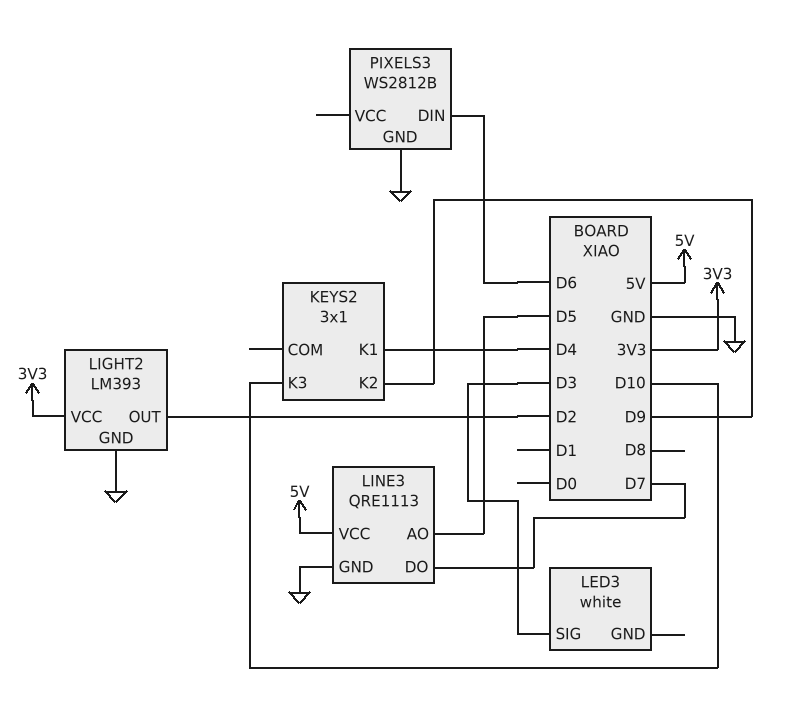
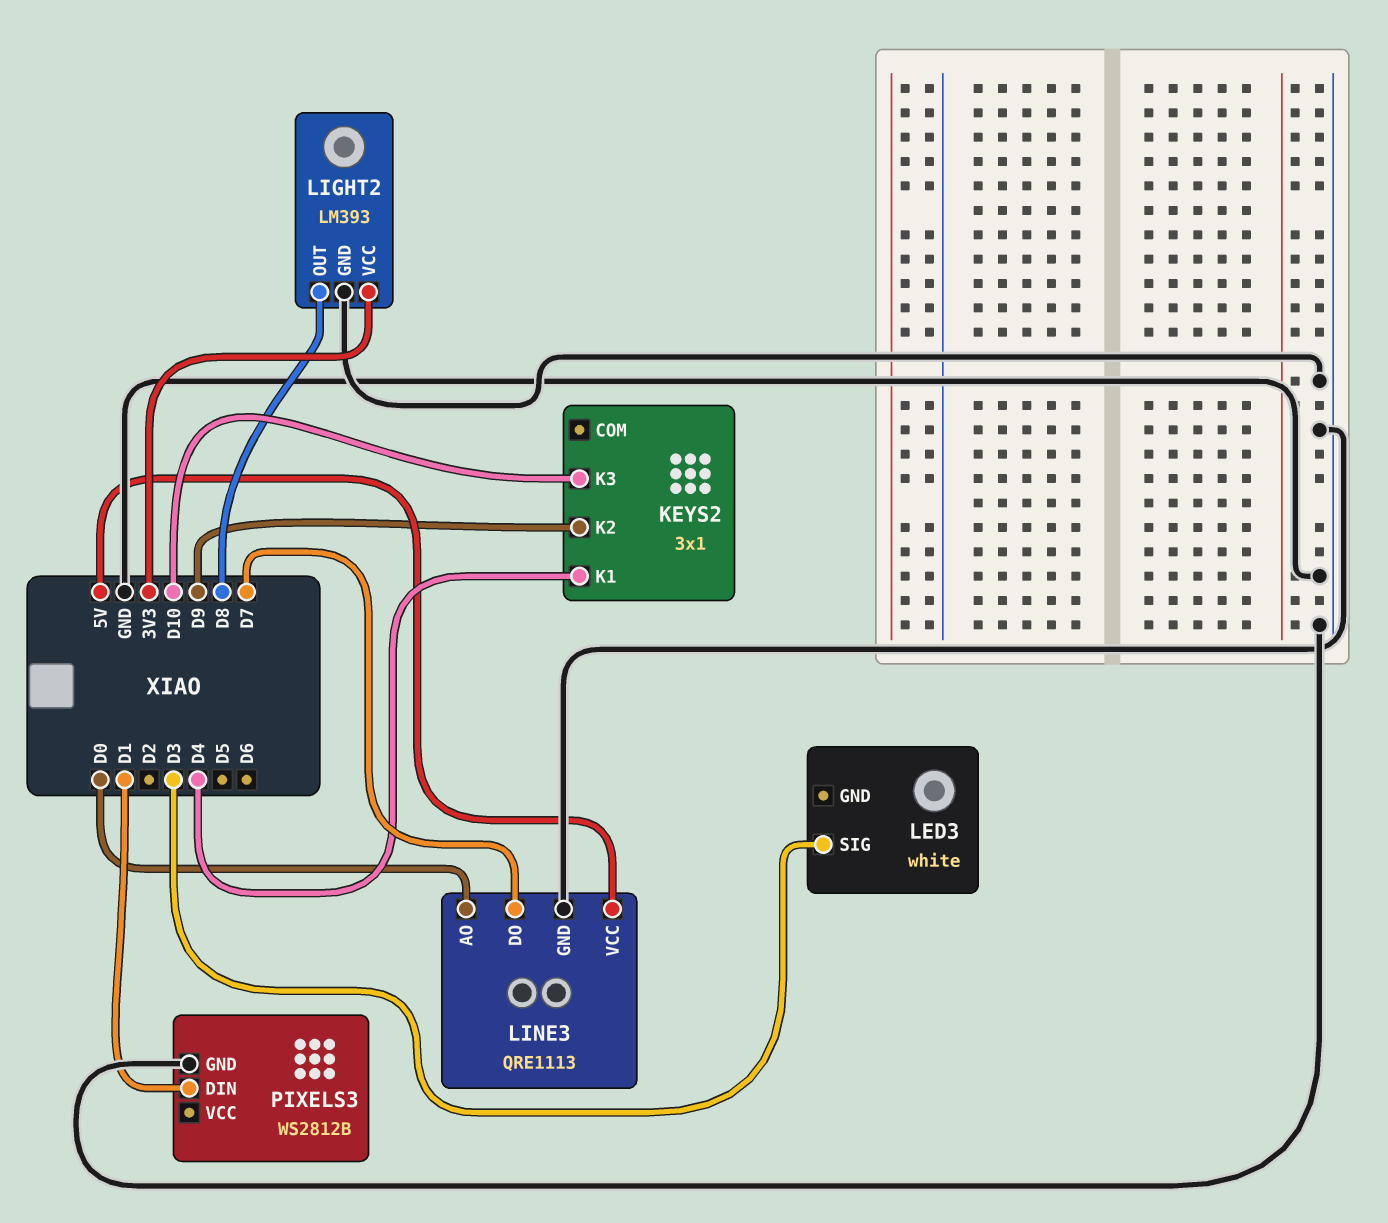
LIGHT2 pin OUT: D2 -> D8
LINE3 pin AO: D5 -> D0
PIXELS3 pin DIN: D6 -> D1

